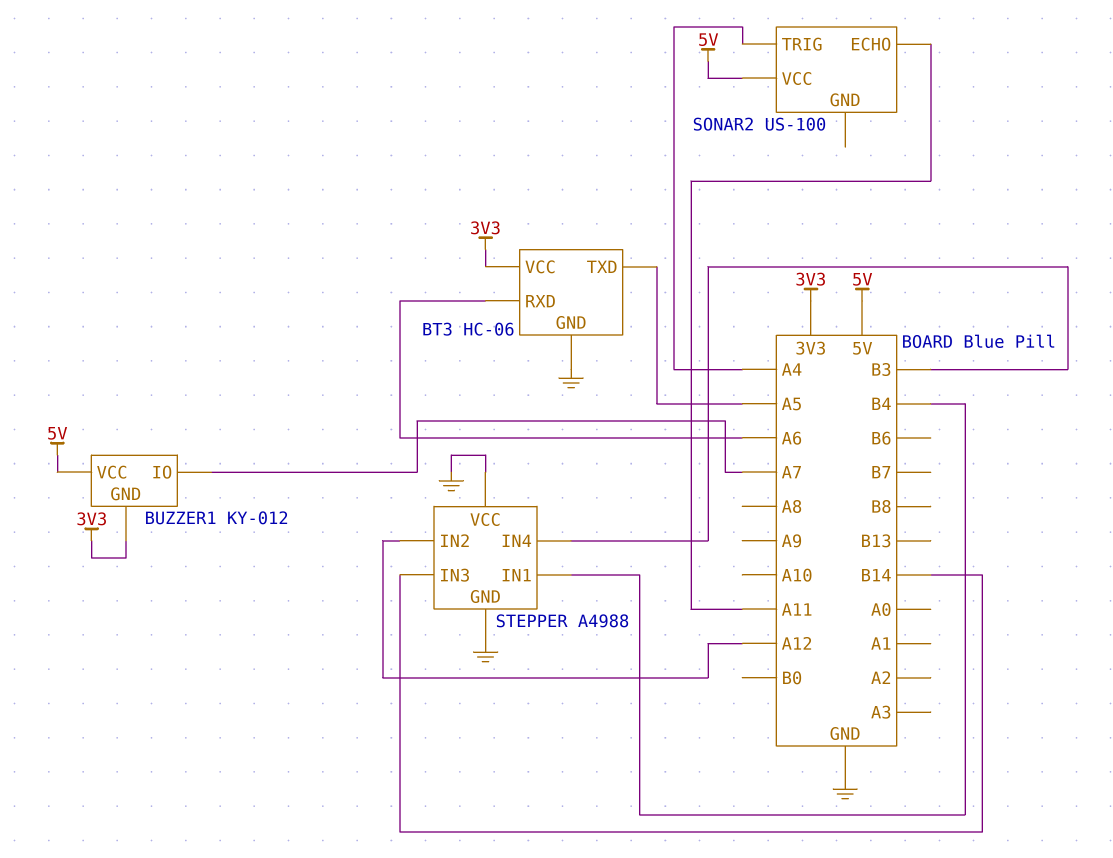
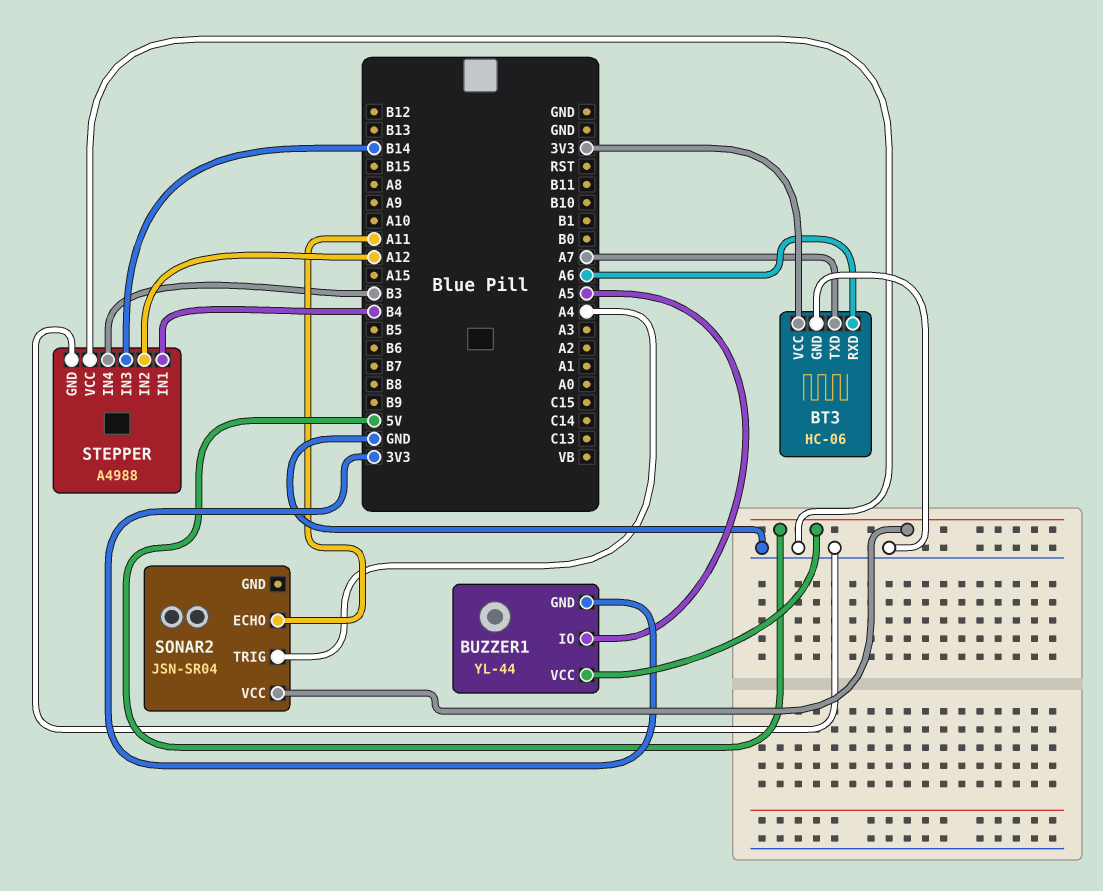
BT3 pin TXD: A5 -> A7
BUZZER1: KY-012 -> YL-44
BUZZER1 pin IO: A7 -> A5
SONAR2: US-100 -> JSN-SR04

